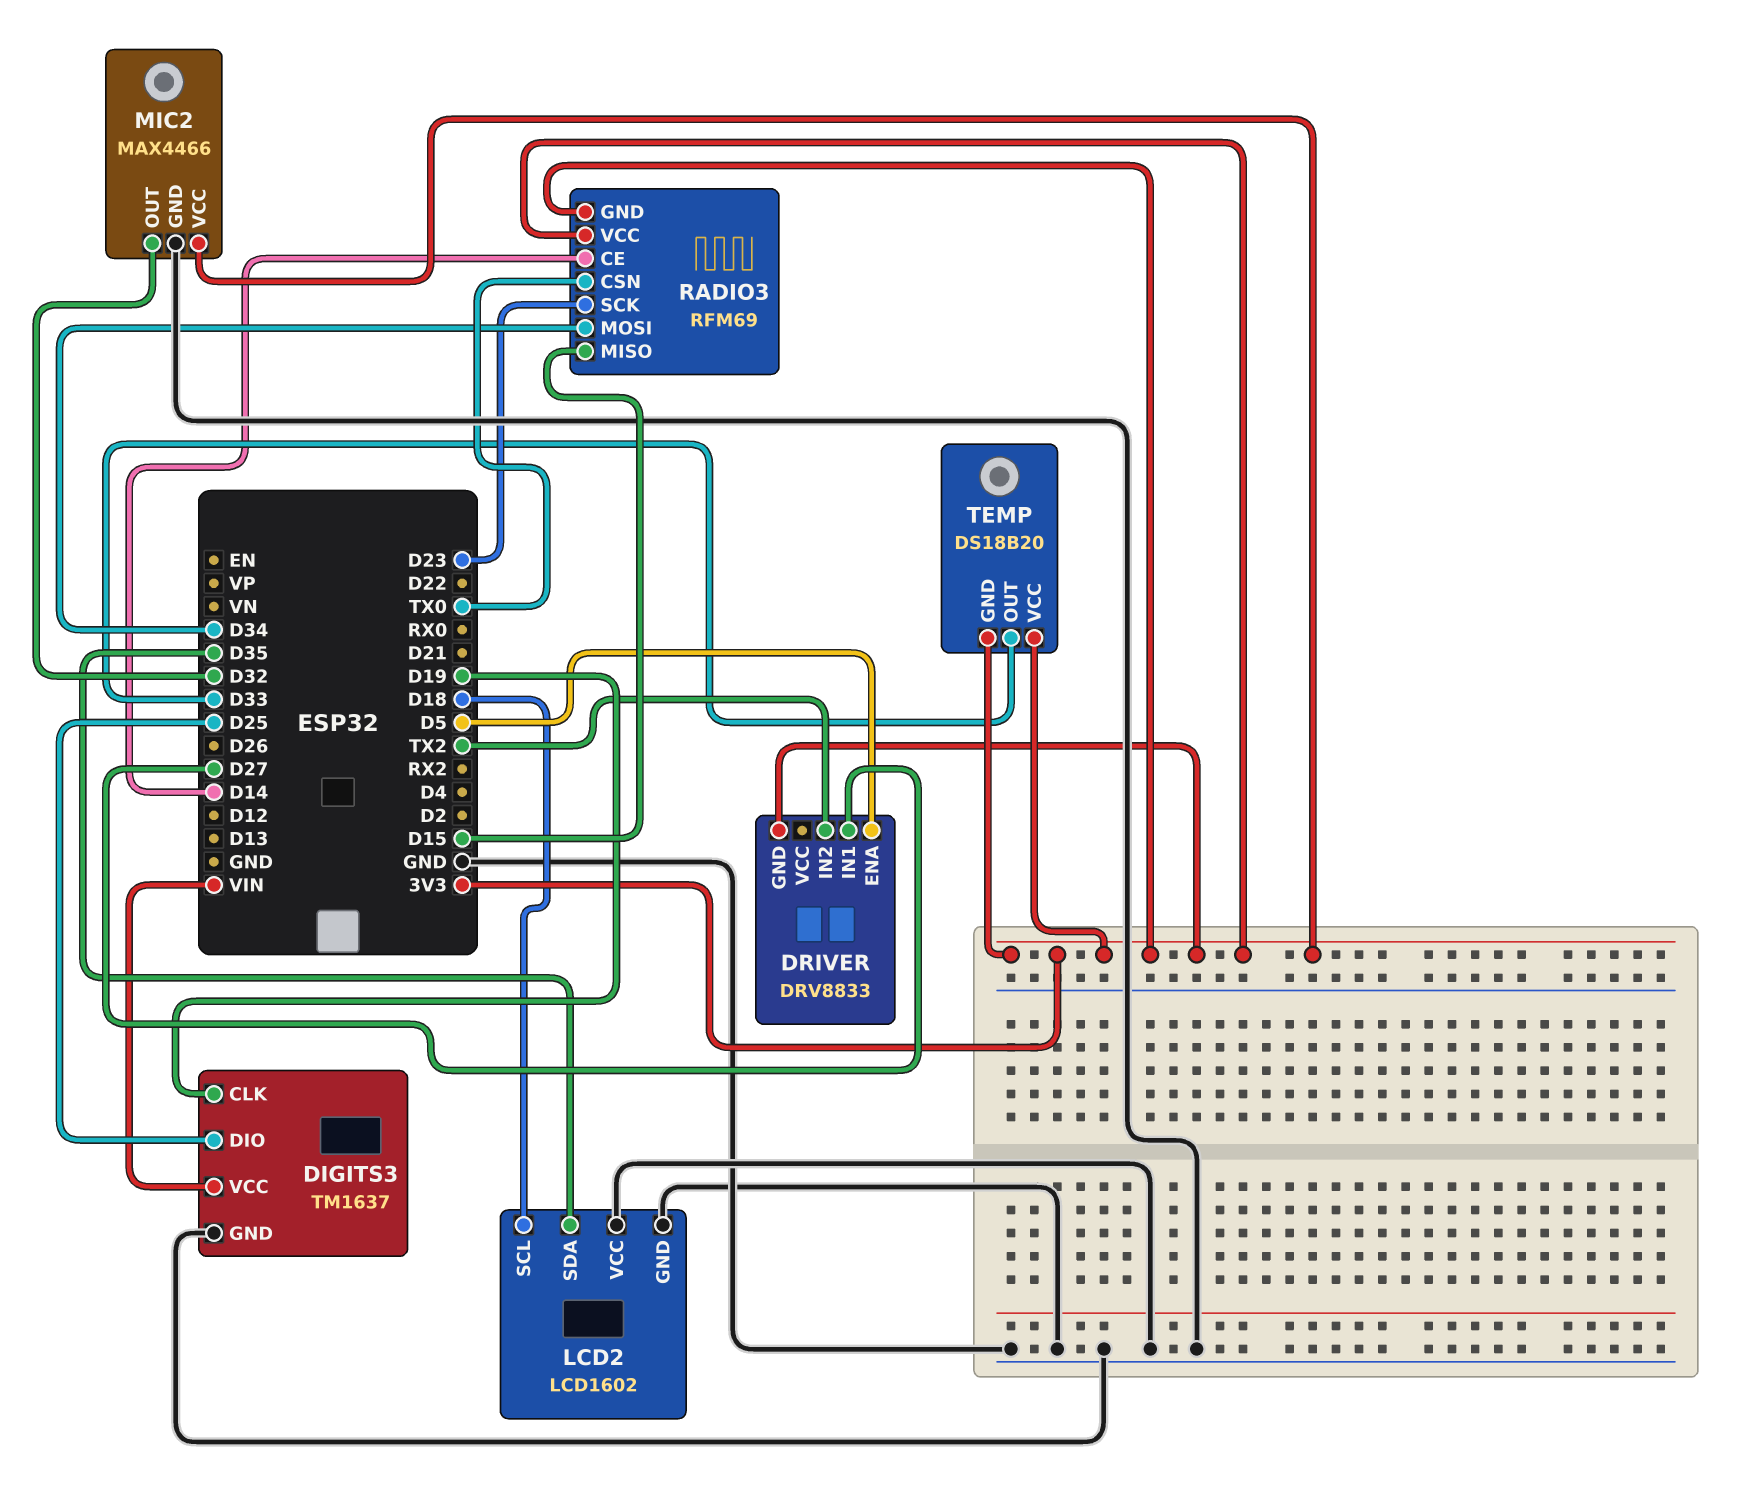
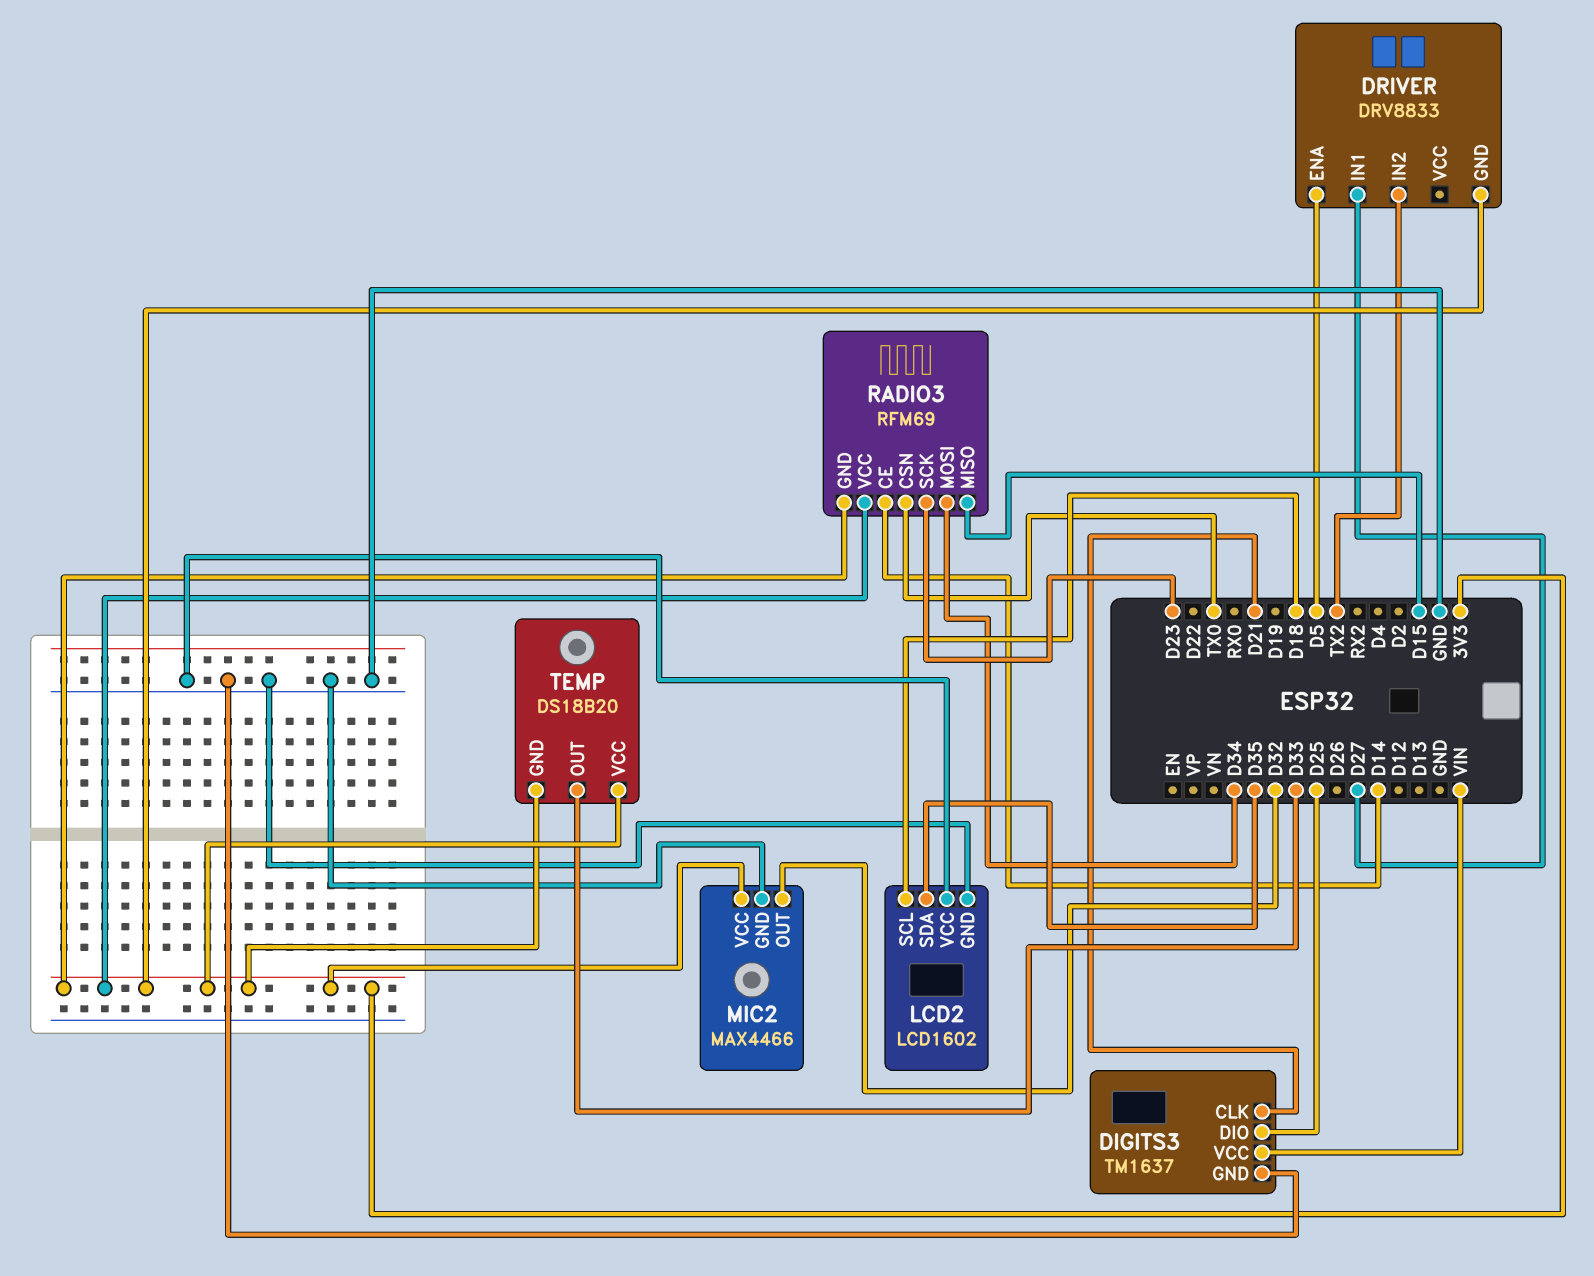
DIGITS3 pin CLK: D19 -> D21

